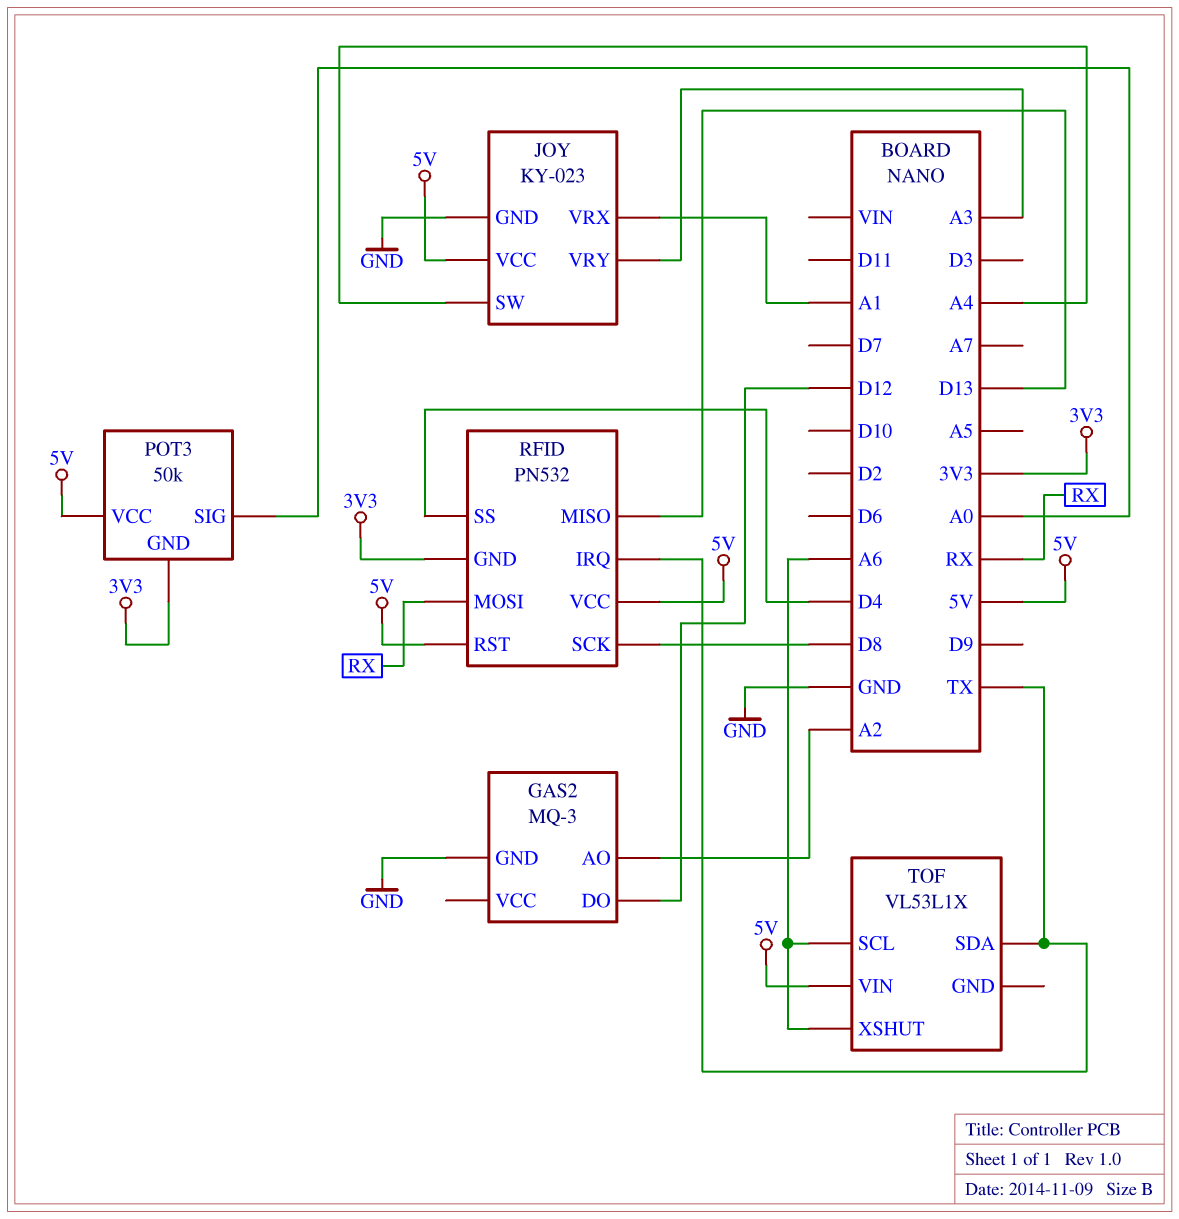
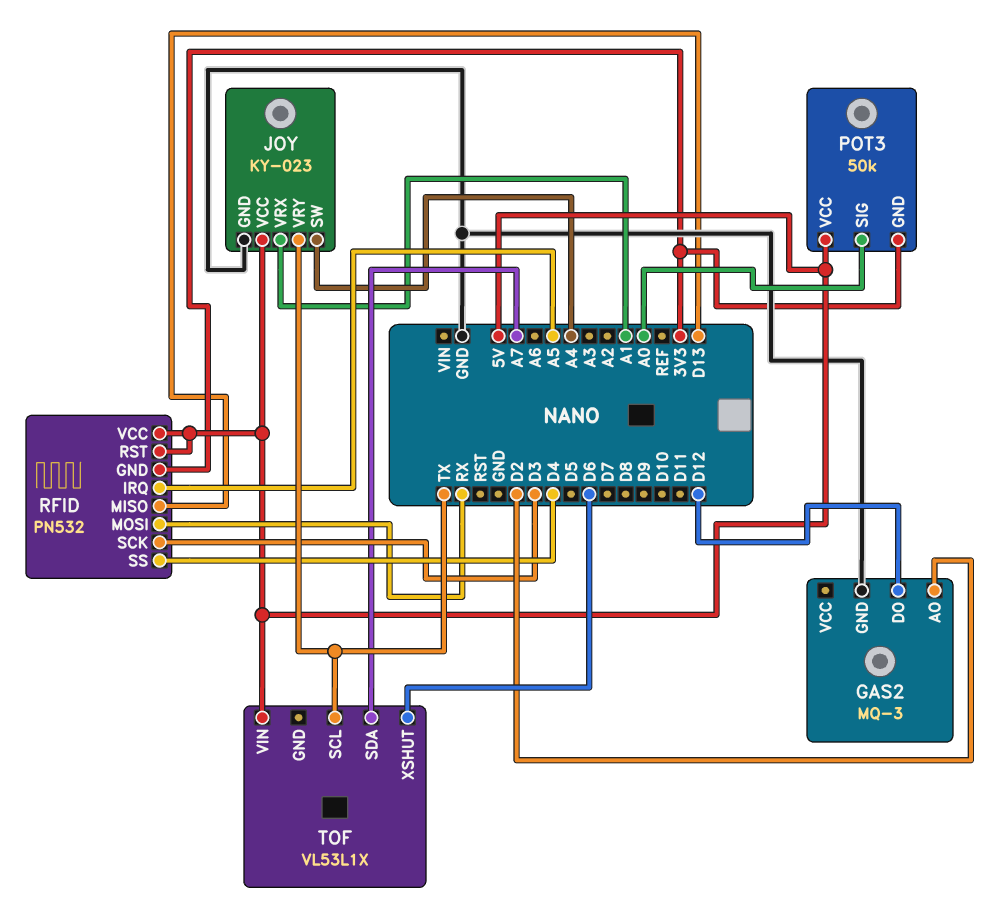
GAS2 pin AO: A2 -> D2
JOY pin VRY: A3 -> TX
RFID pin IRQ: TX -> A5
RFID pin SCK: D8 -> D3
TOF pin SCL: A6 -> TX
TOF pin SDA: TX -> A7
TOF pin XSHUT: A6 -> D6

